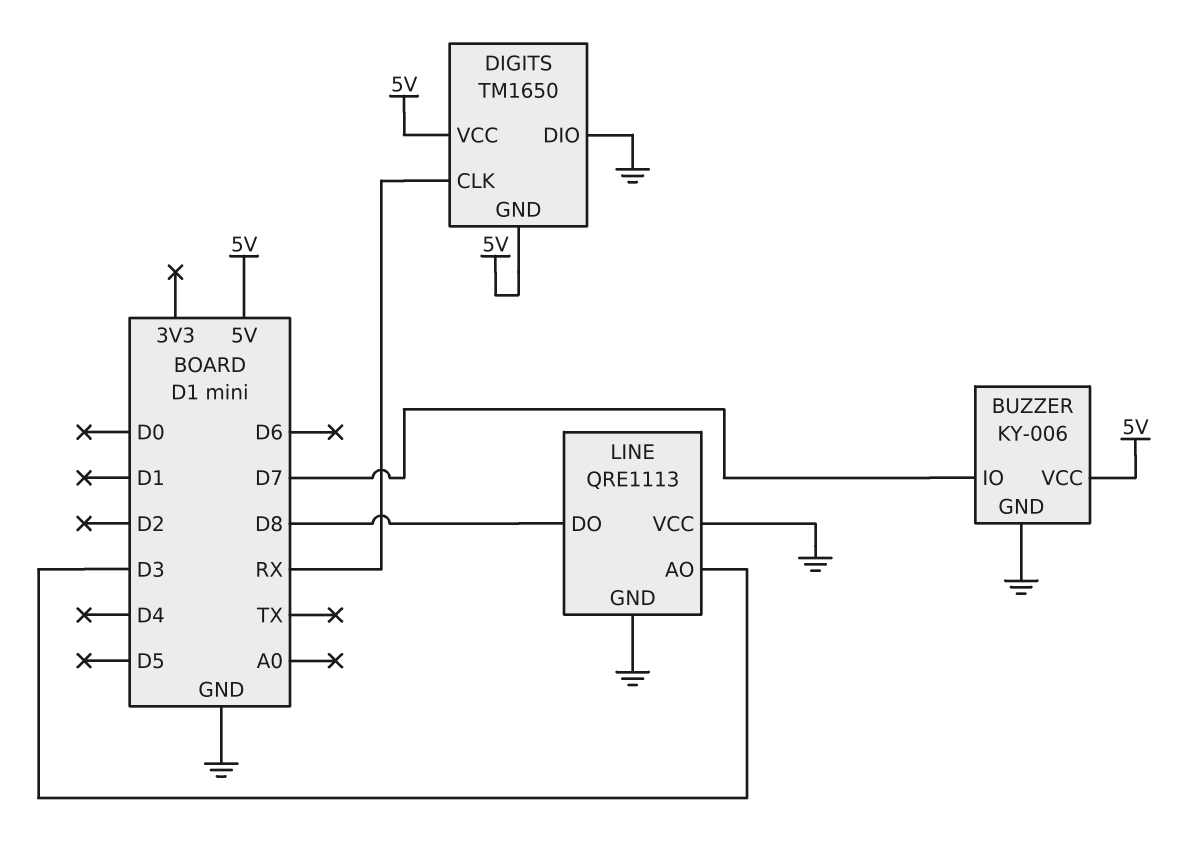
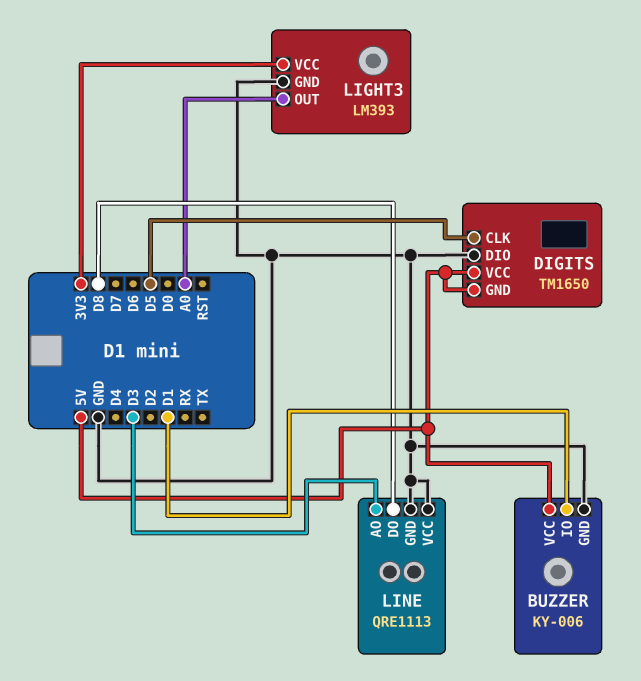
BUZZER pin IO: D7 -> D1
DIGITS pin CLK: RX -> D5
LIGHT3: none -> LM393
LIGHT3 pin GND: none -> GND
LIGHT3 pin OUT: none -> A0
LIGHT3 pin VCC: none -> 3V3

